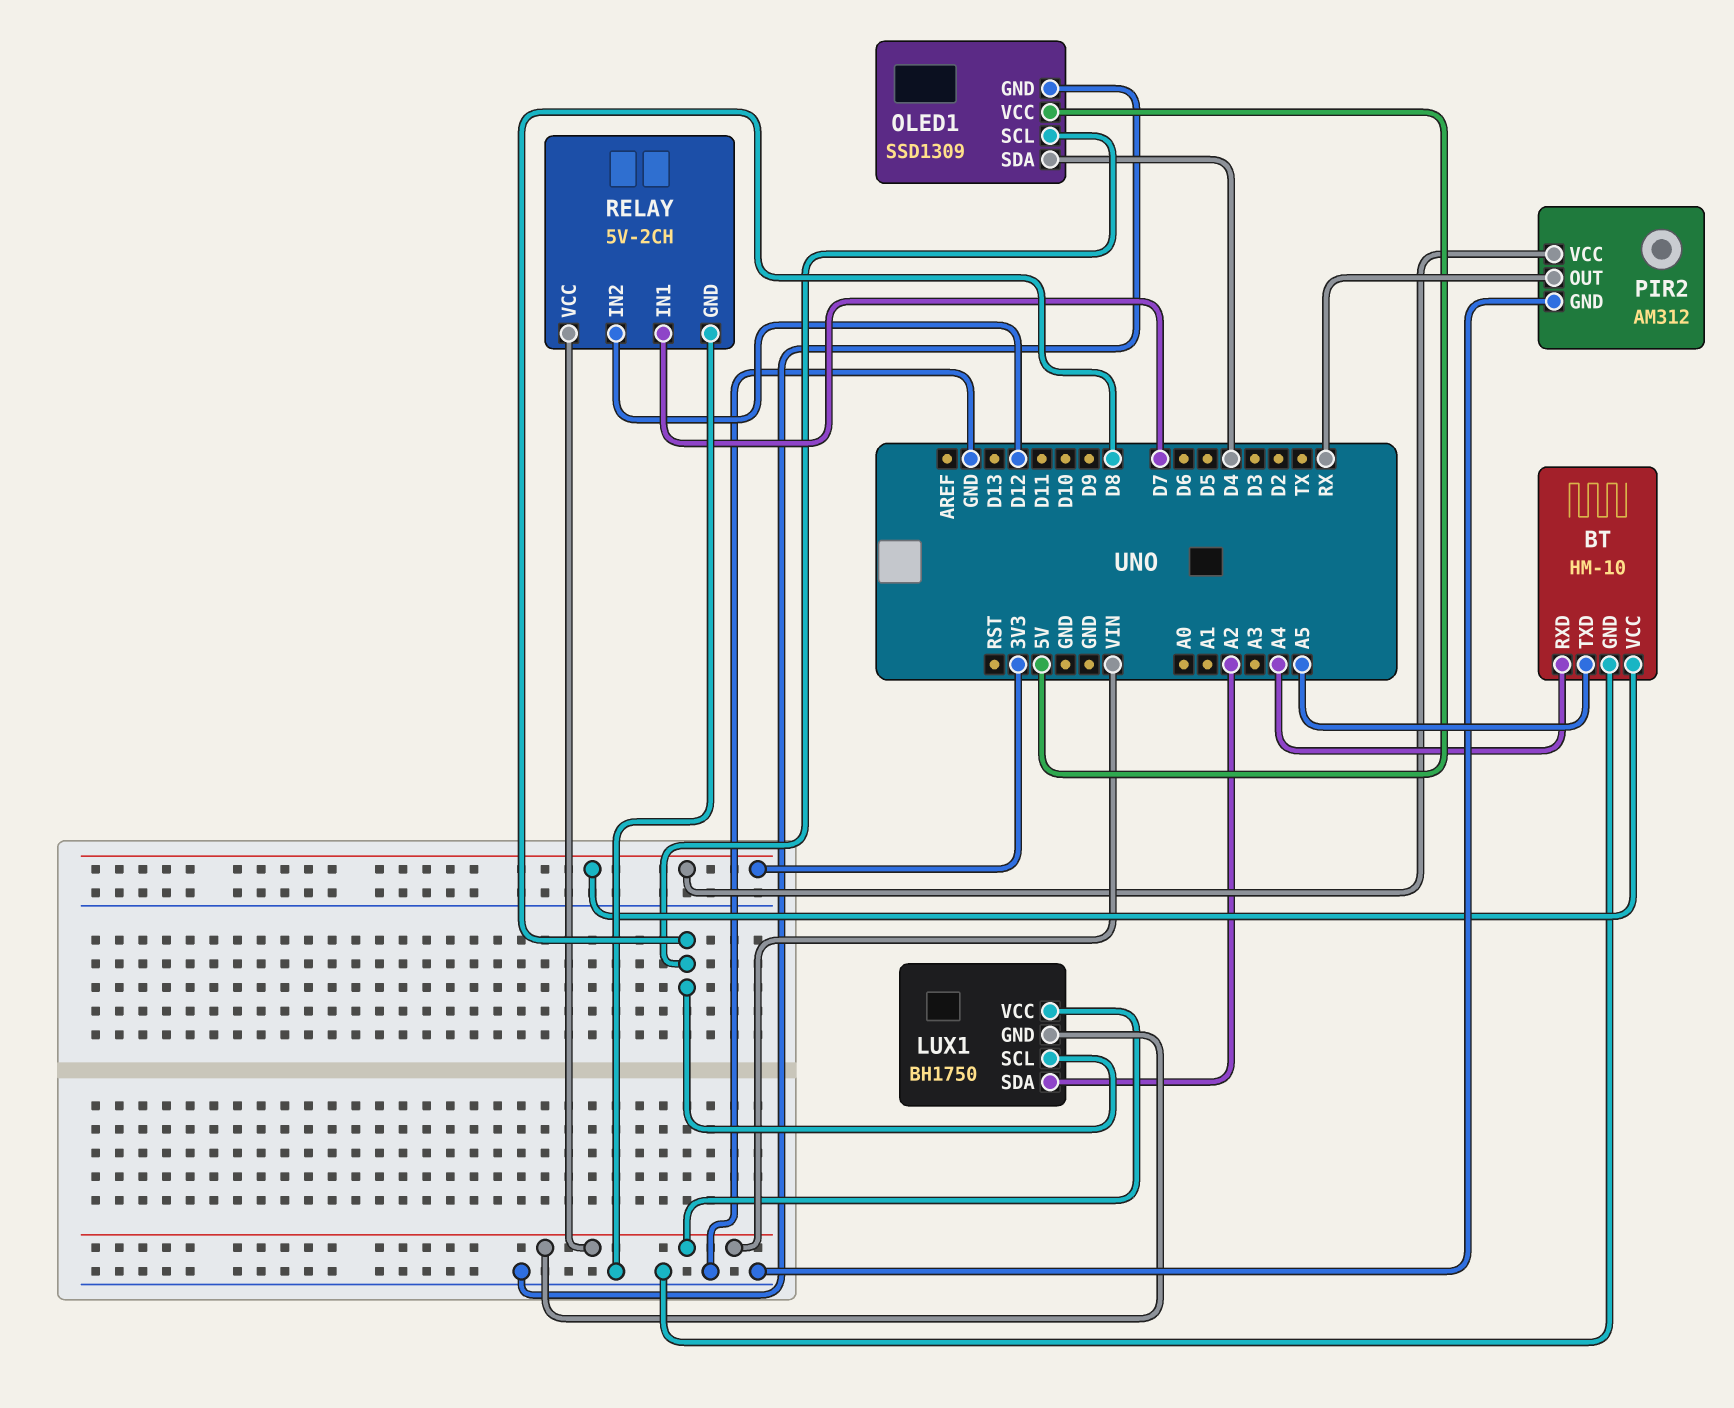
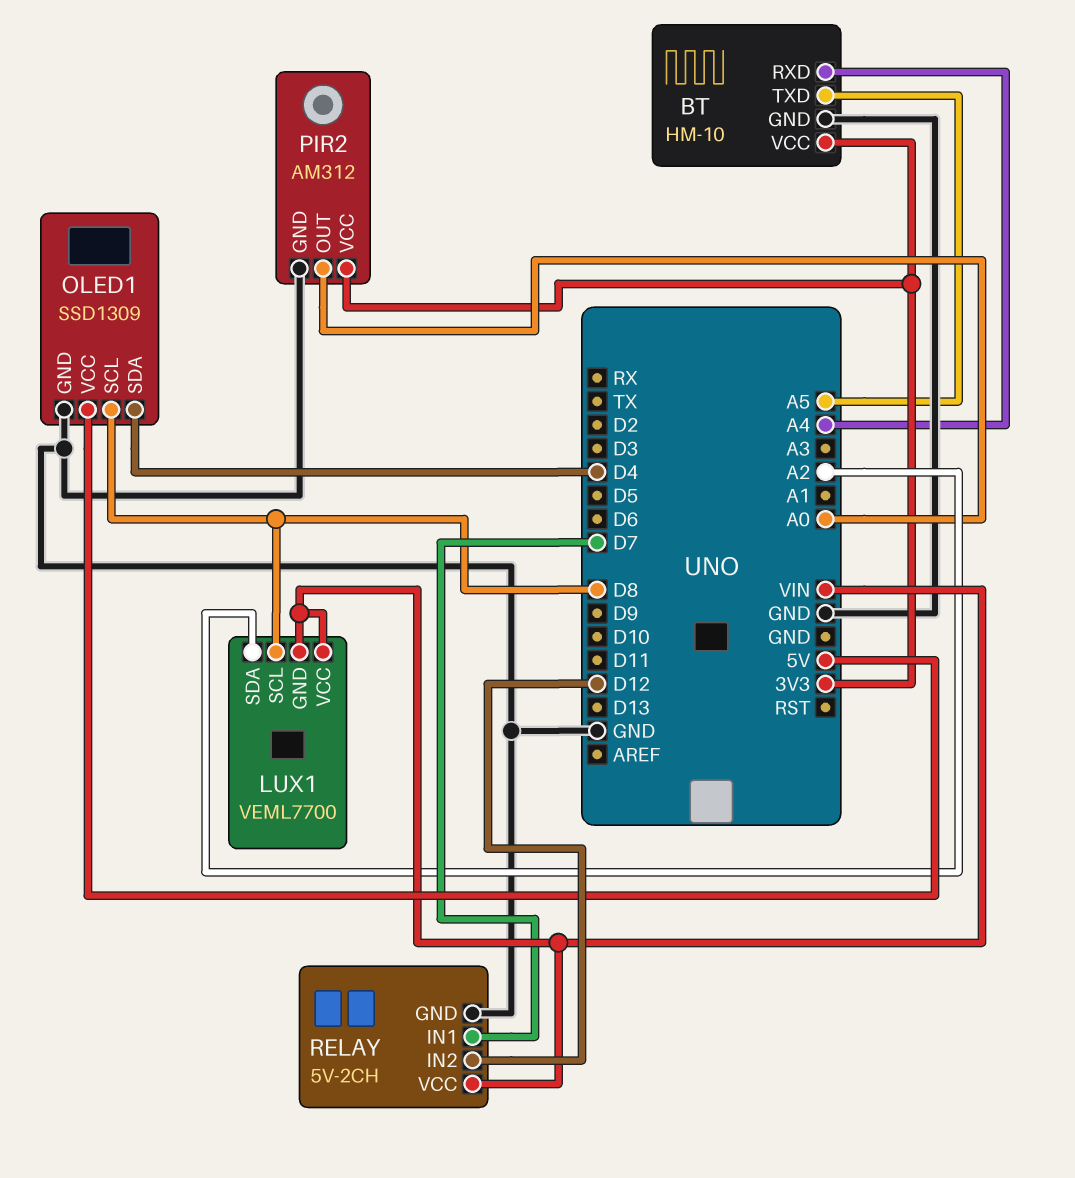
LUX1: BH1750 -> VEML7700
PIR2 pin OUT: RX -> A0

